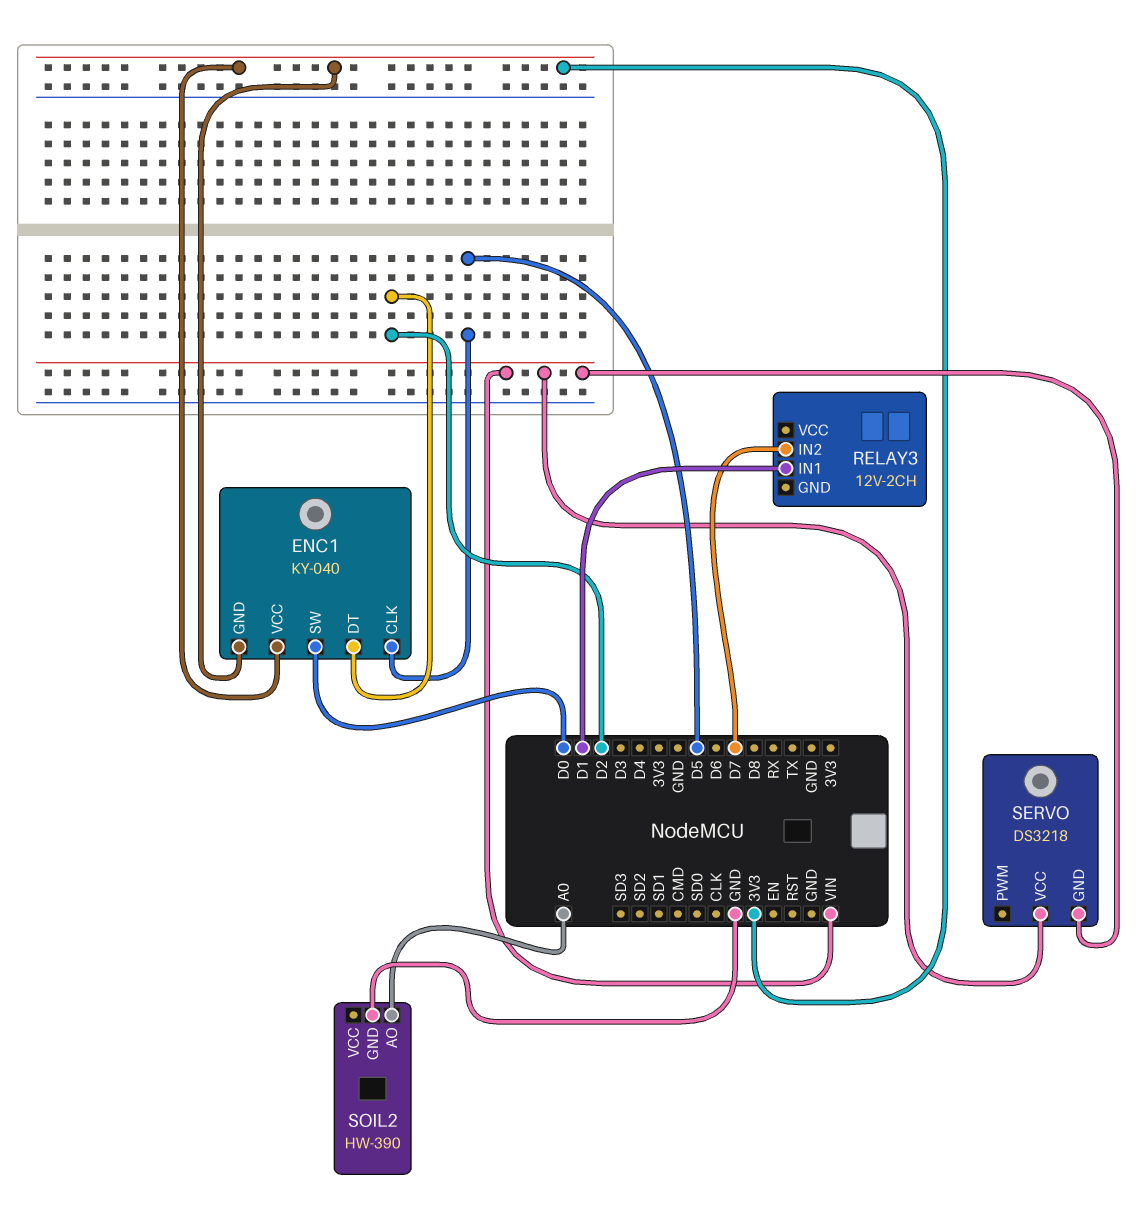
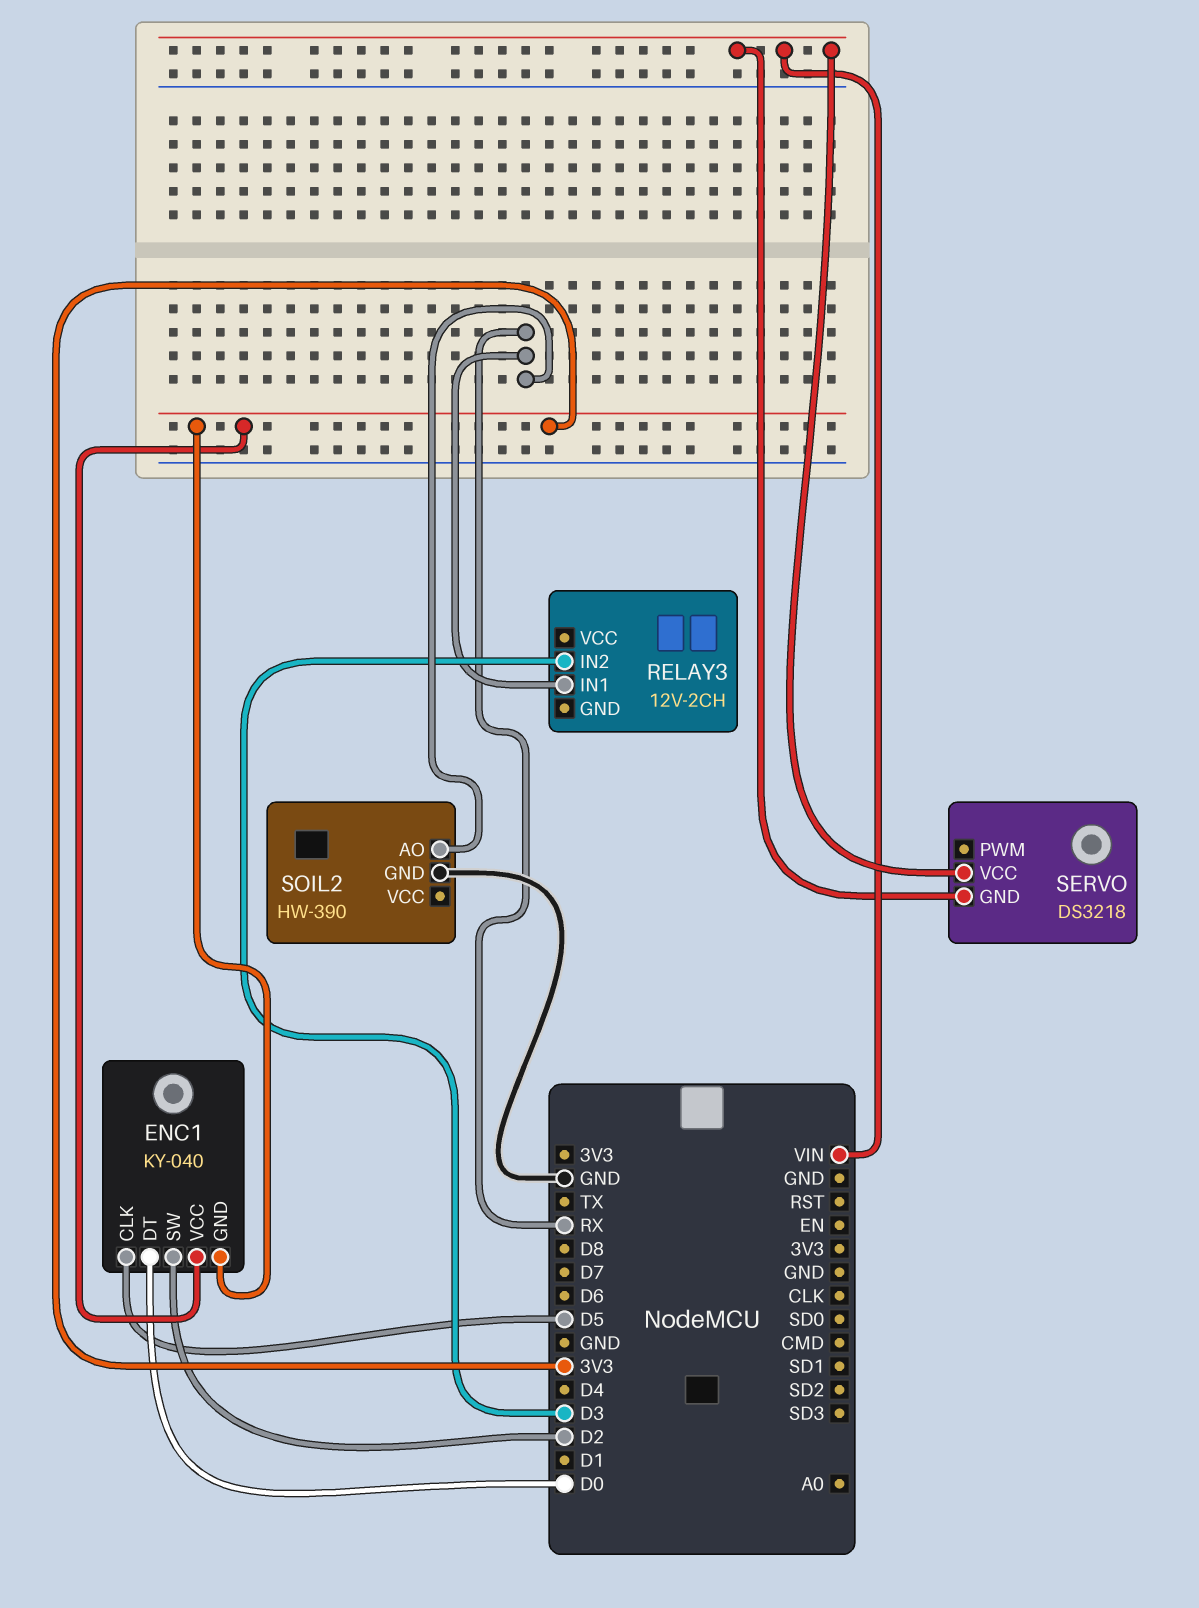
ENC1 pin DT: D2 -> D0
ENC1 pin SW: D0 -> D2
RELAY3 pin IN1: D1 -> RX
RELAY3 pin IN2: D7 -> D3
SOIL2 pin AO: A0 -> RX

